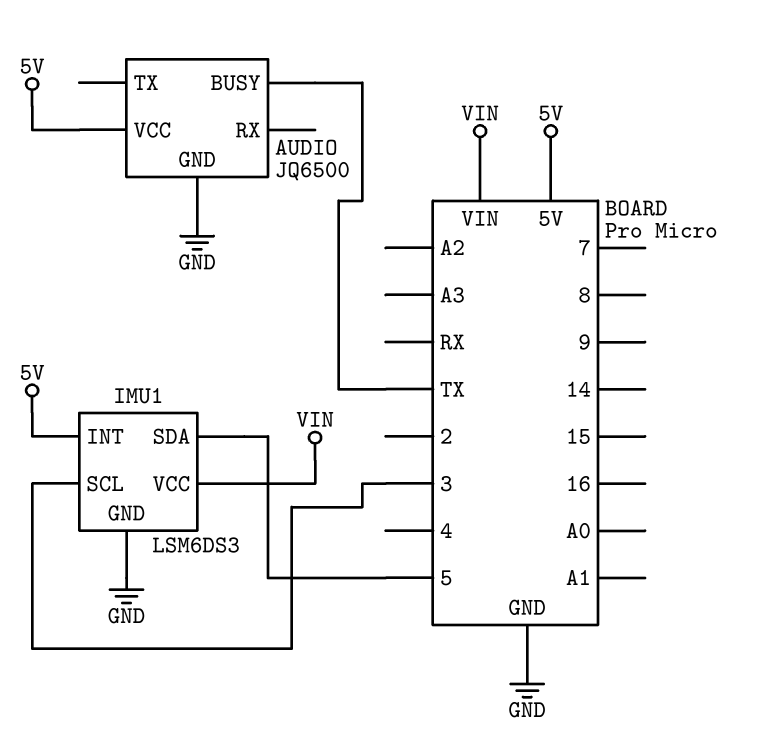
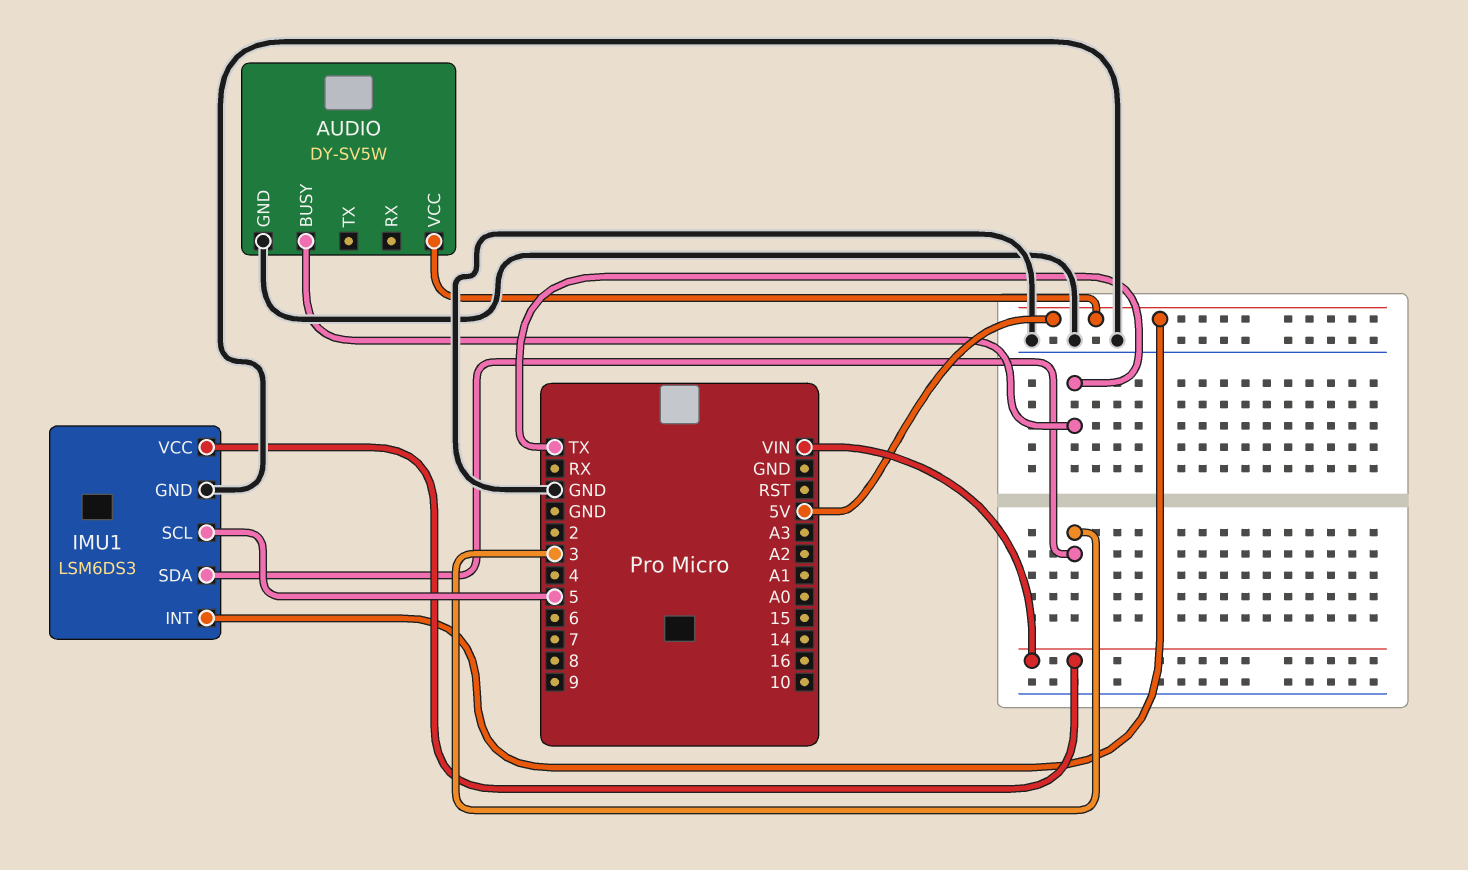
AUDIO: JQ6500 -> DY-SV5W
IMU1 pin SCL: 3 -> 5
IMU1 pin SDA: 5 -> 3

